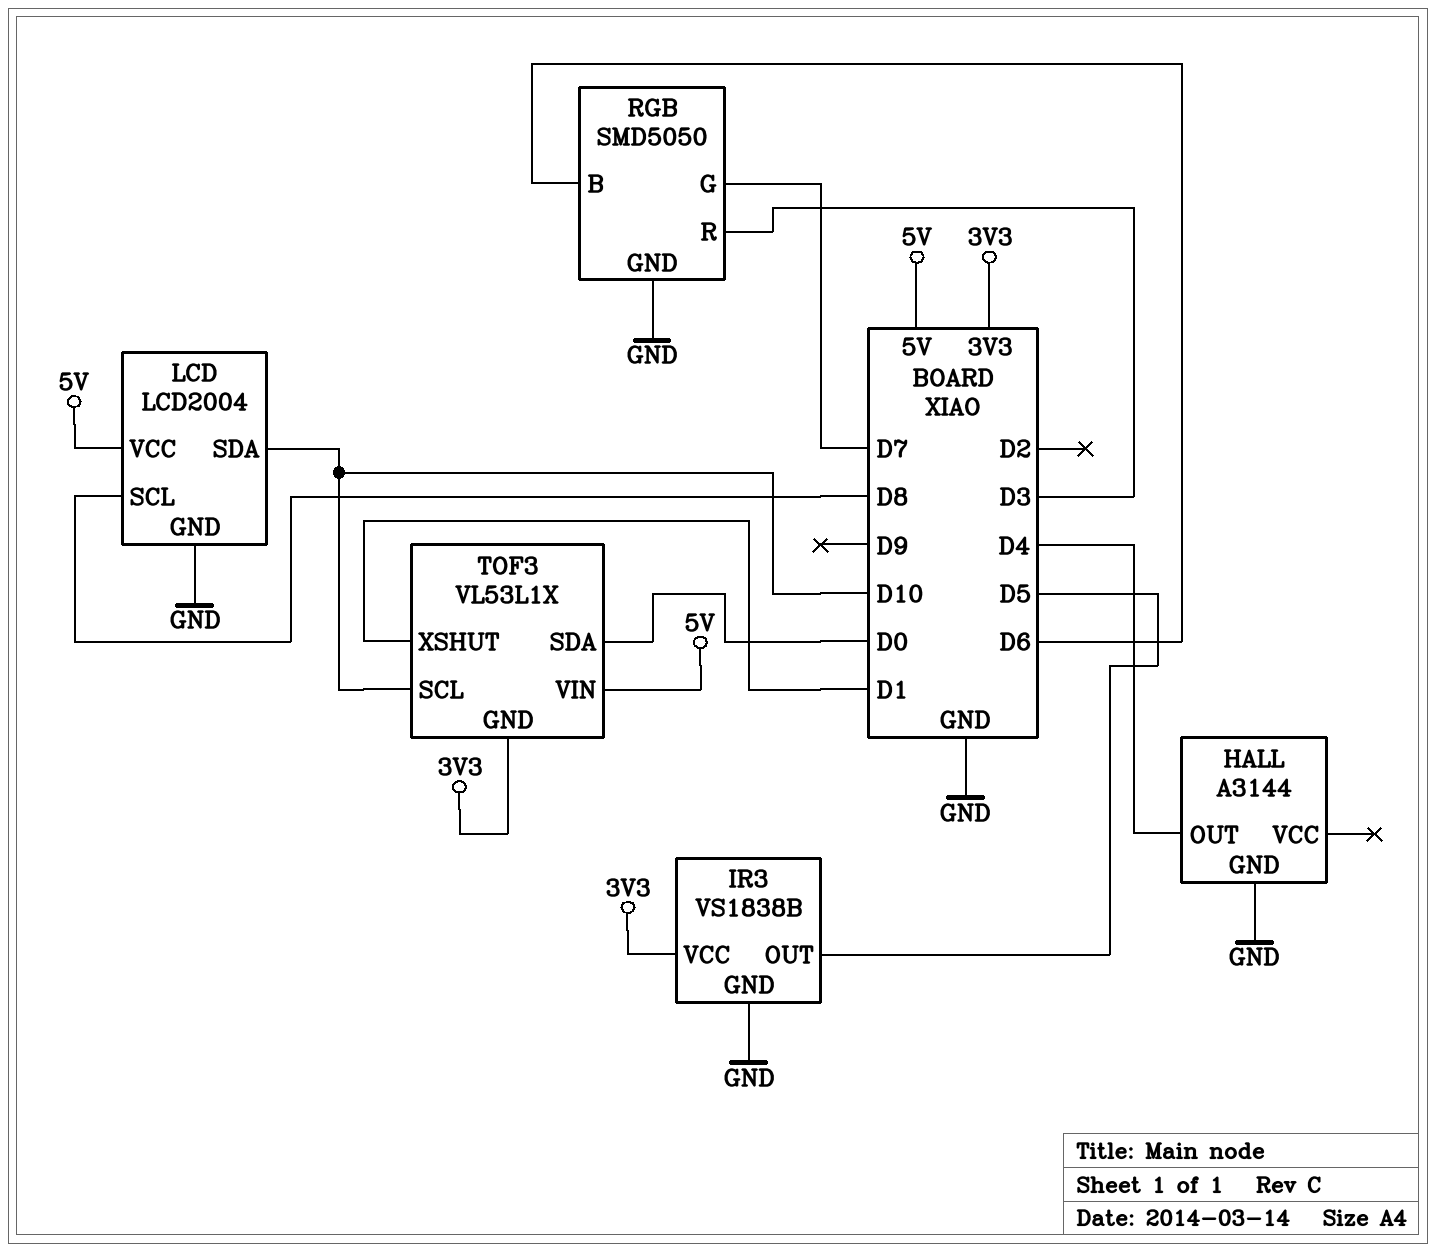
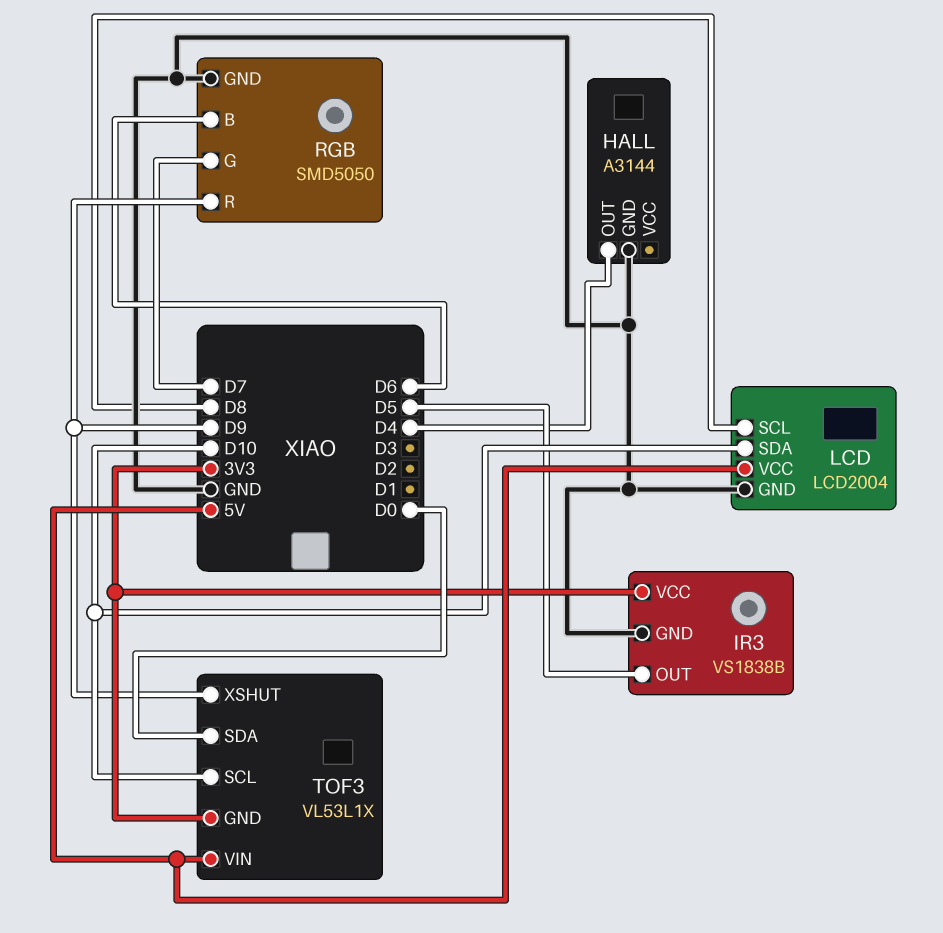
RGB pin R: D3 -> D9
TOF3 pin XSHUT: D1 -> D9

